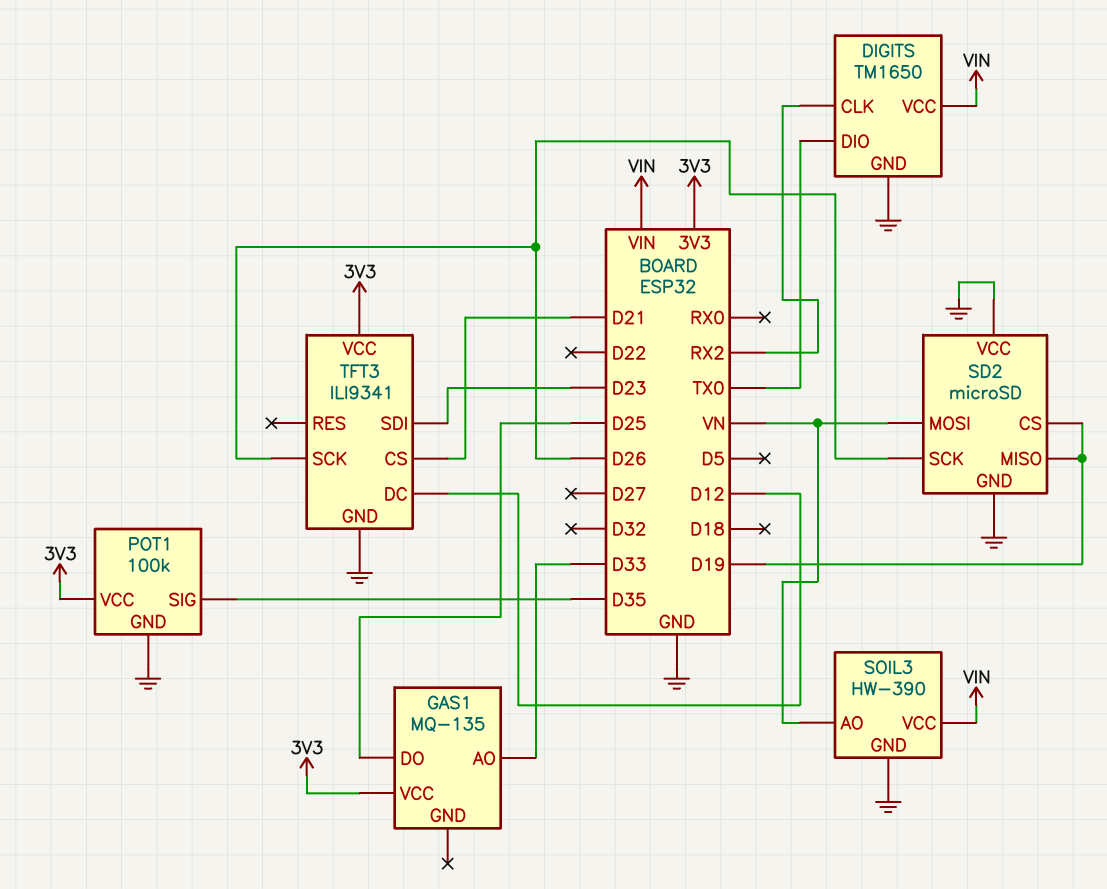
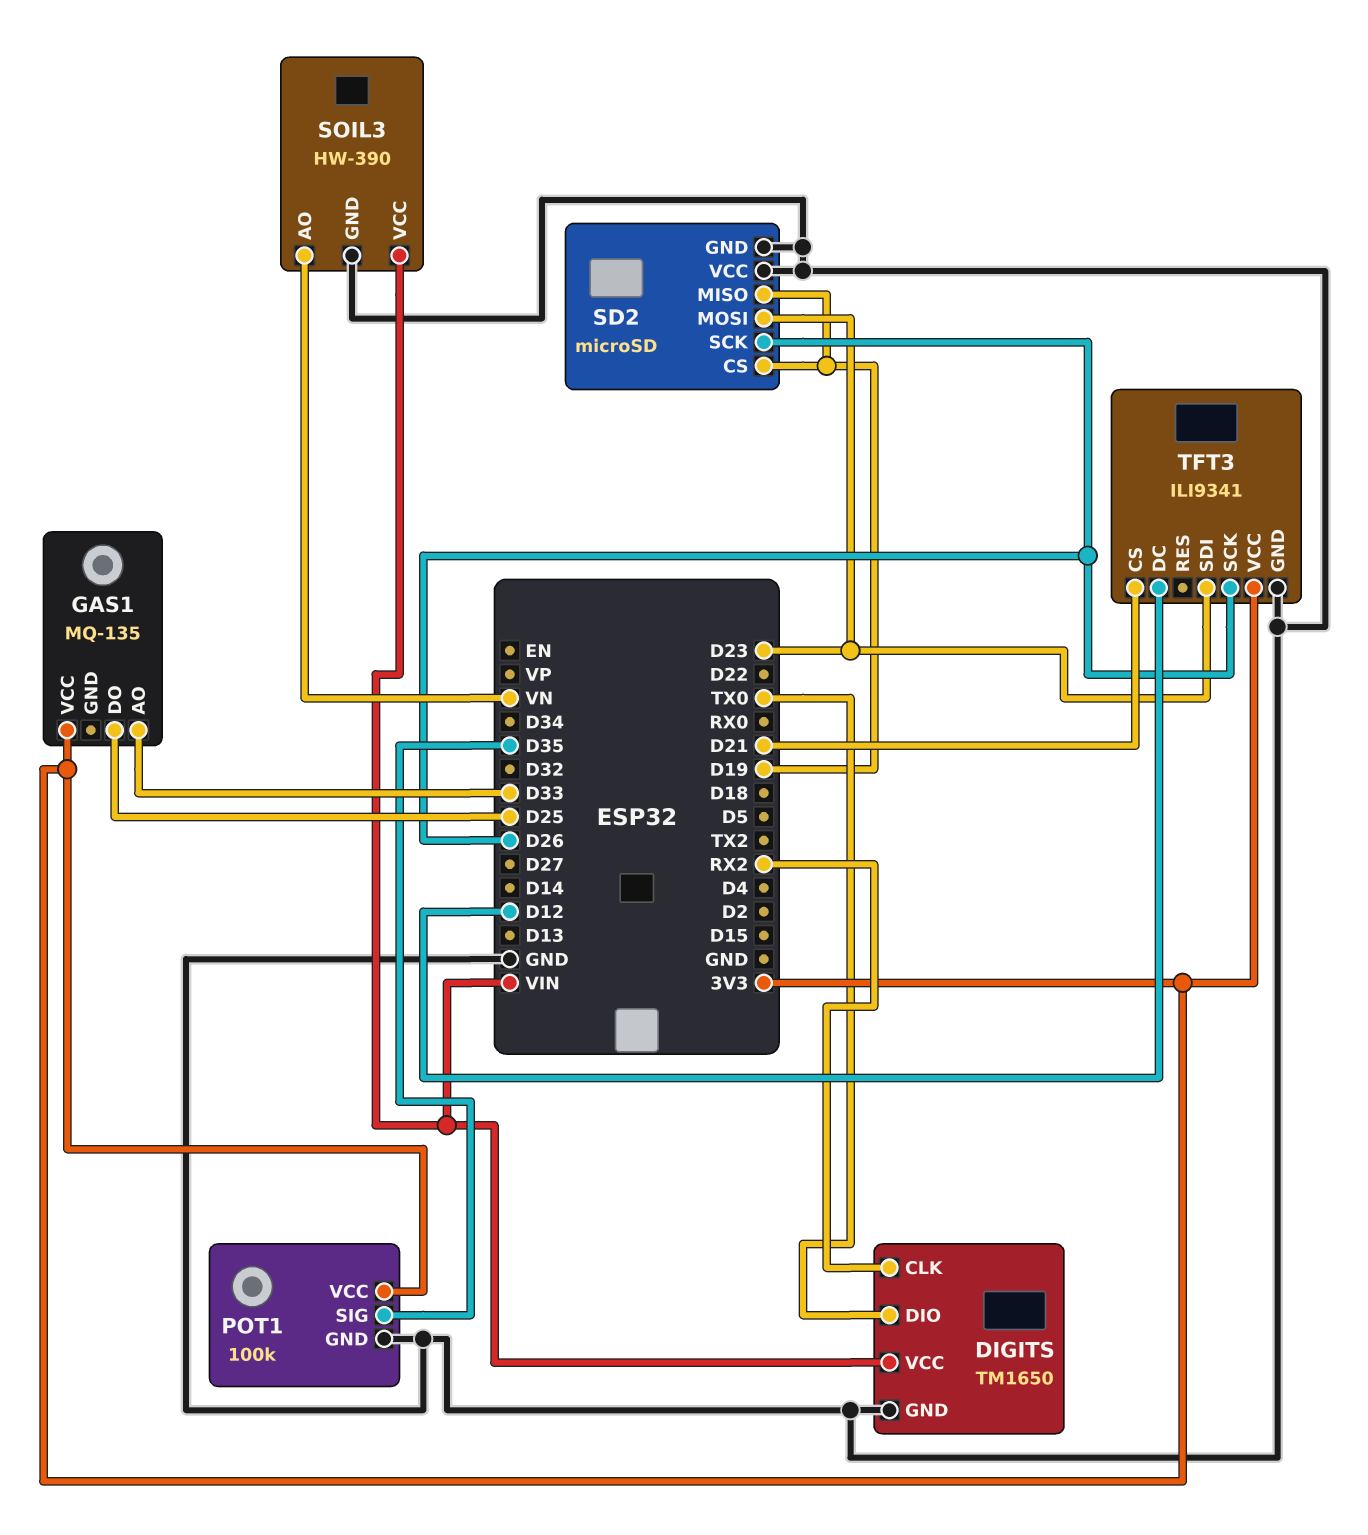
SD2 pin MOSI: VN -> D23

